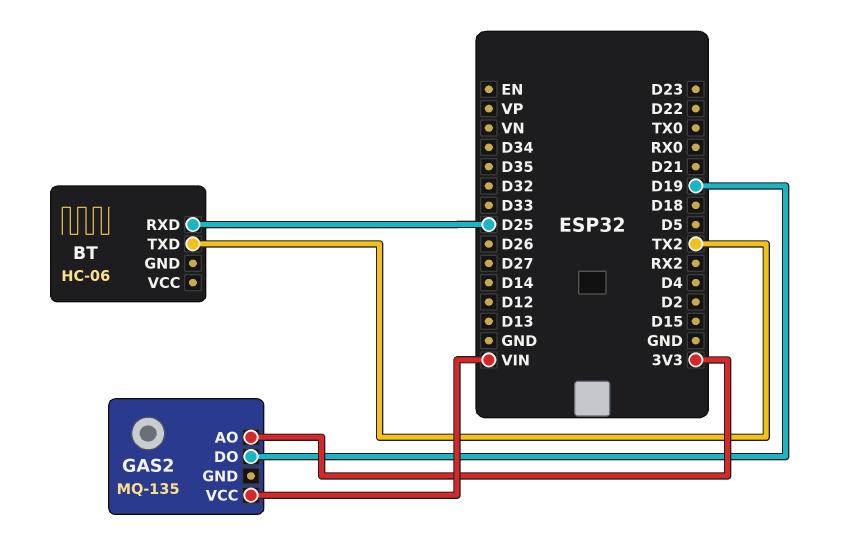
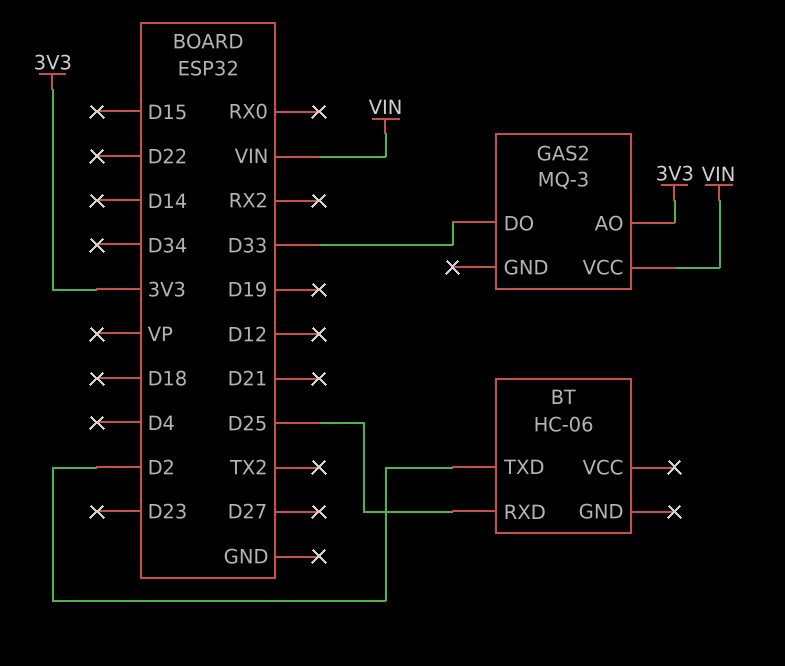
BT pin TXD: TX2 -> D2
GAS2: MQ-135 -> MQ-3
GAS2 pin DO: D19 -> D33

